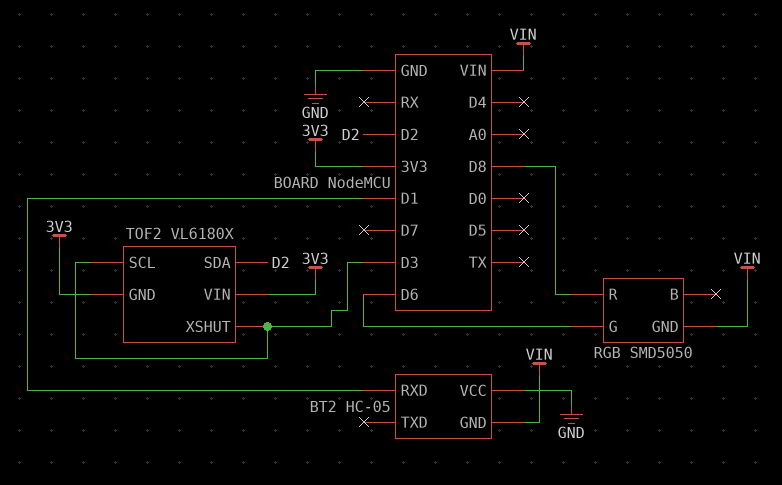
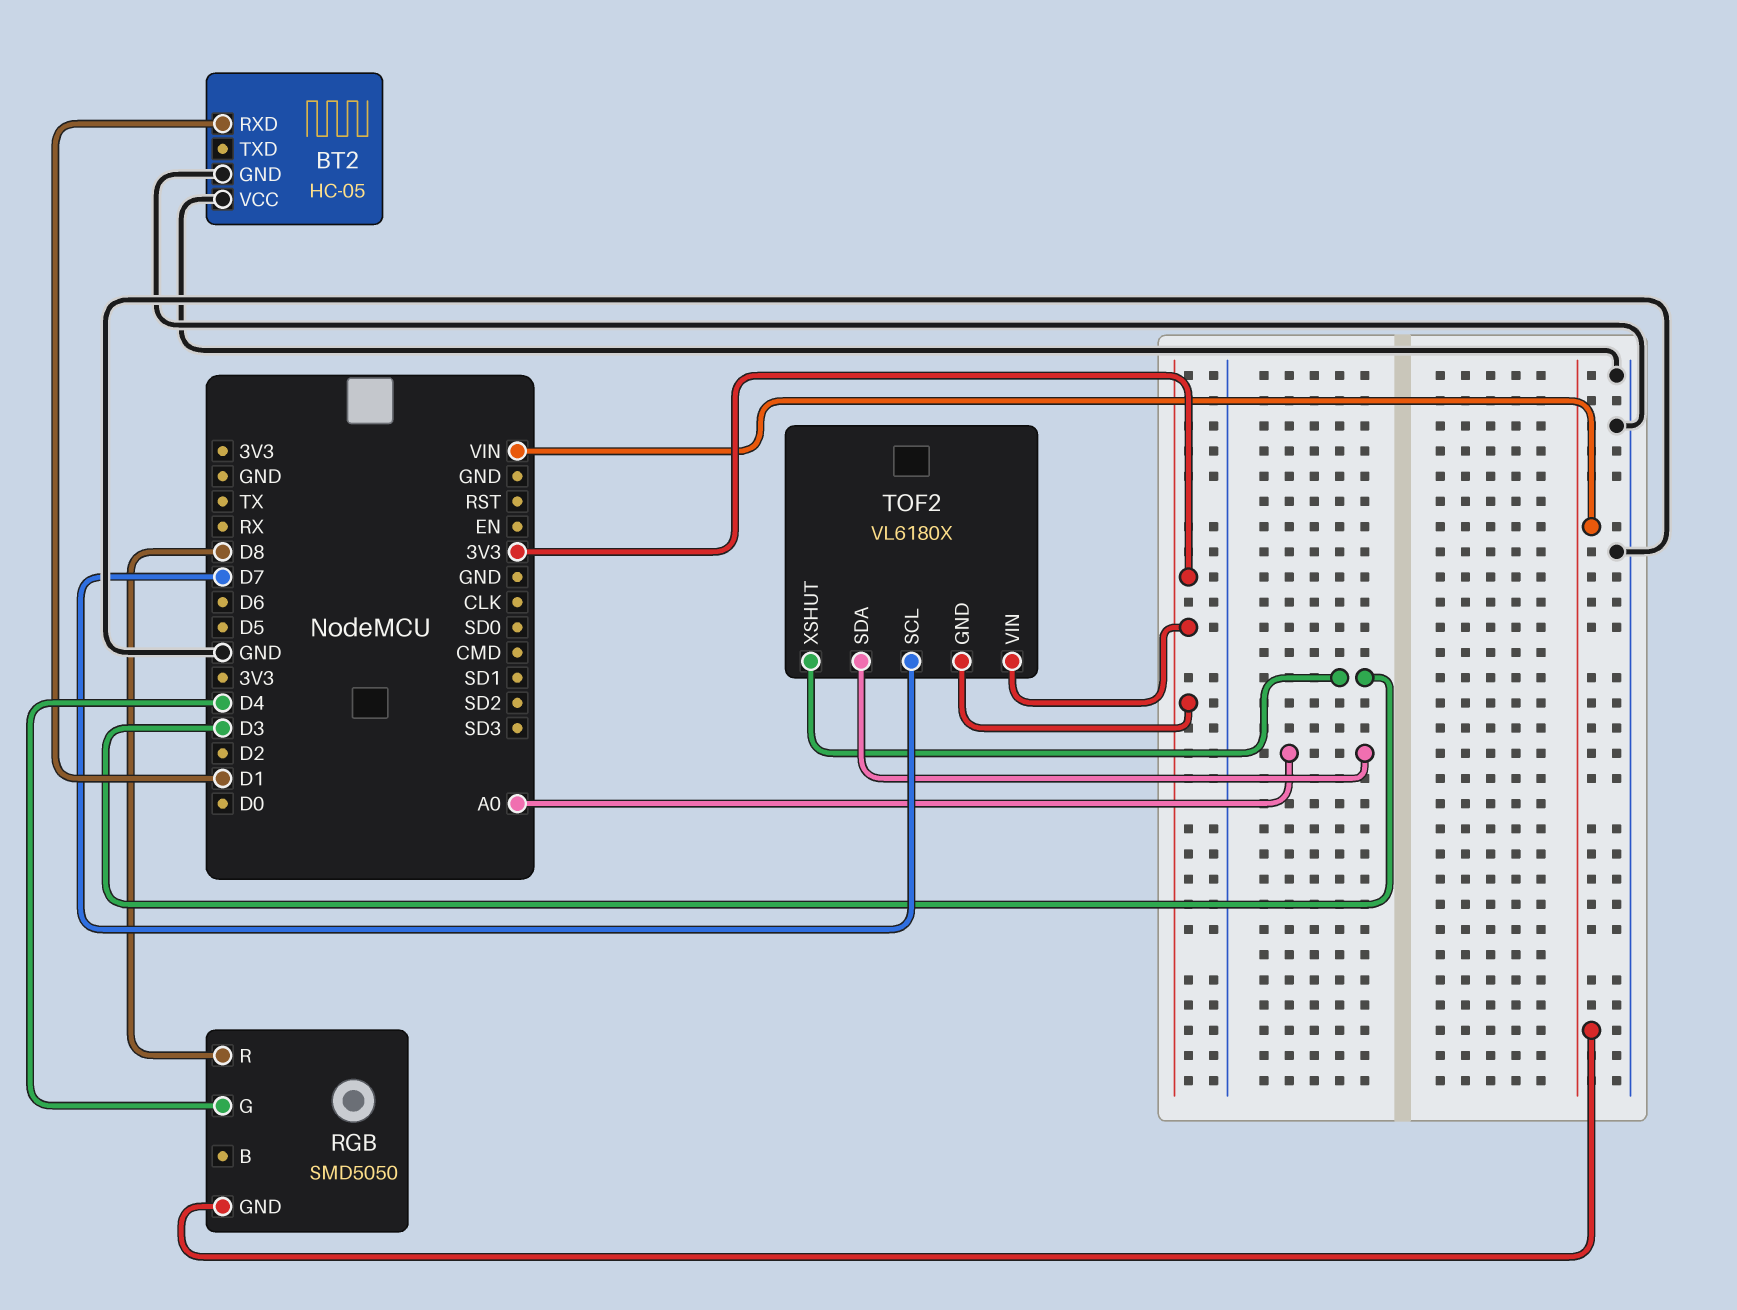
BT2 pin GND: VIN -> GND
RGB pin G: D6 -> D4
TOF2 pin SCL: D3 -> D7
TOF2 pin SDA: D2 -> A0

